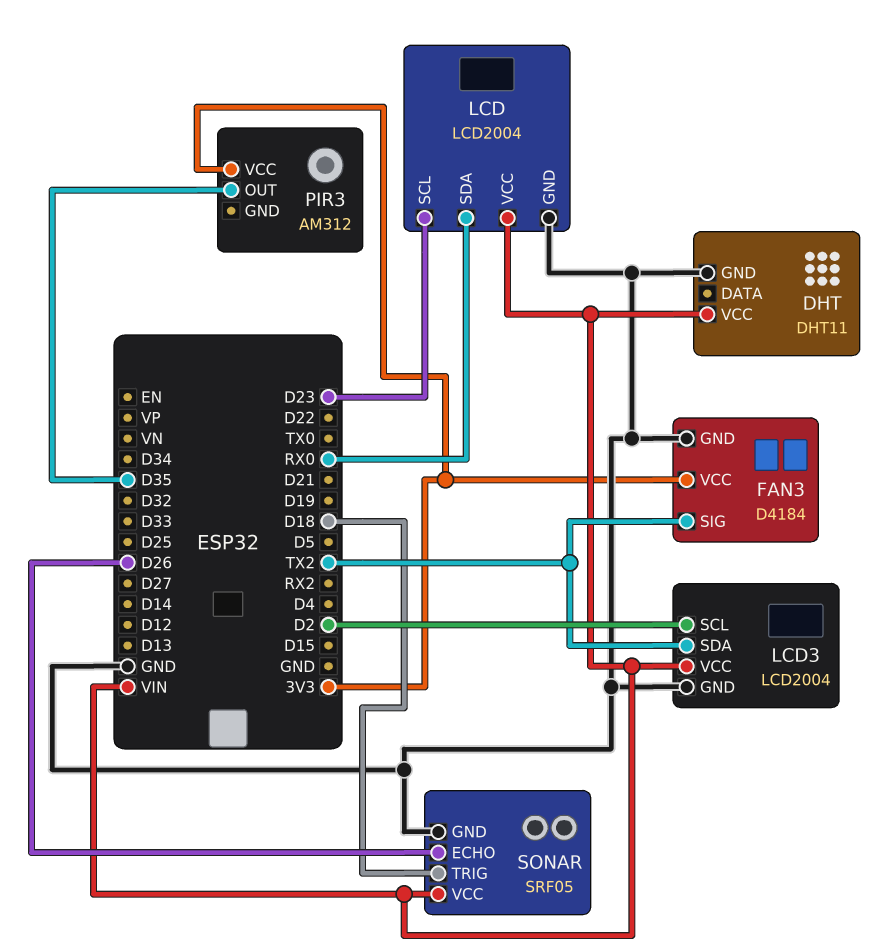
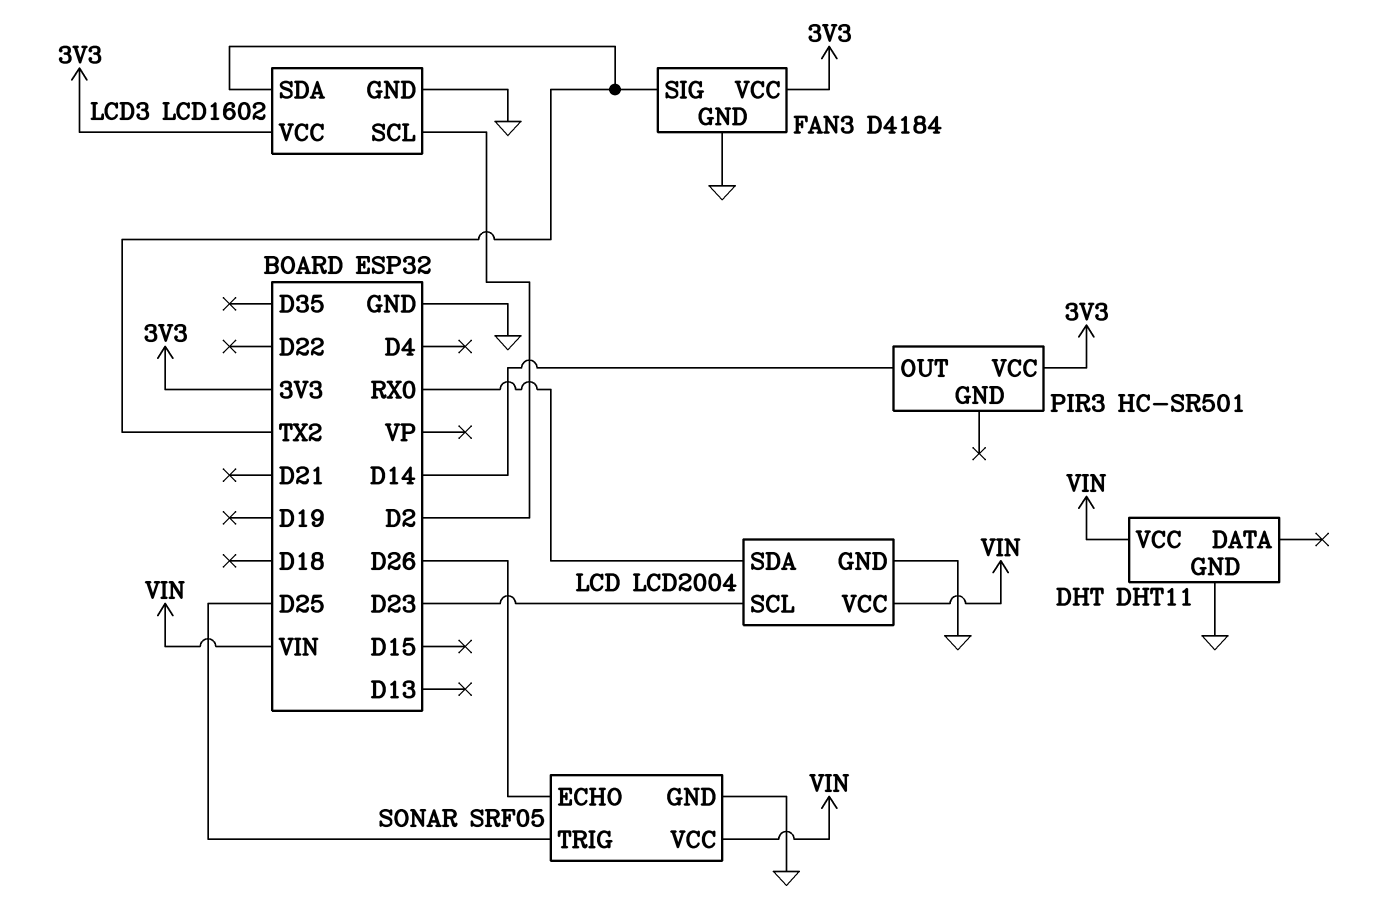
LCD3: LCD2004 -> LCD1602
LCD3 pin VCC: VIN -> 3V3
PIR3: AM312 -> HC-SR501
PIR3 pin OUT: D35 -> D14
SONAR pin TRIG: D18 -> D25

